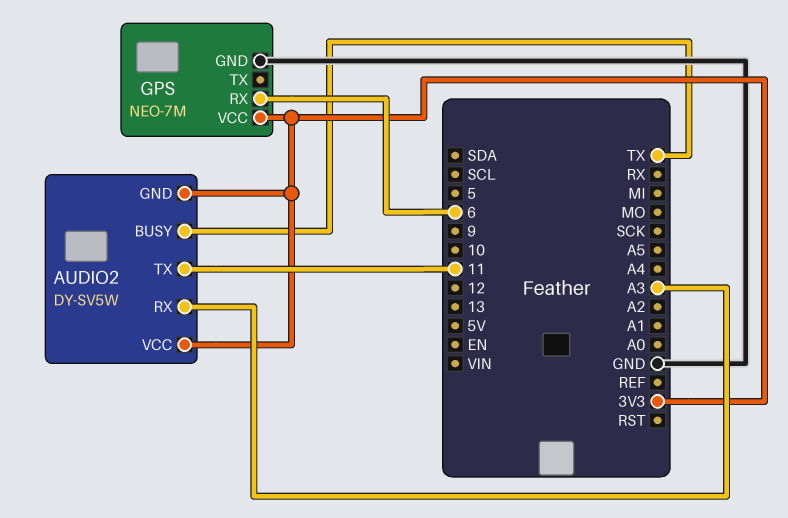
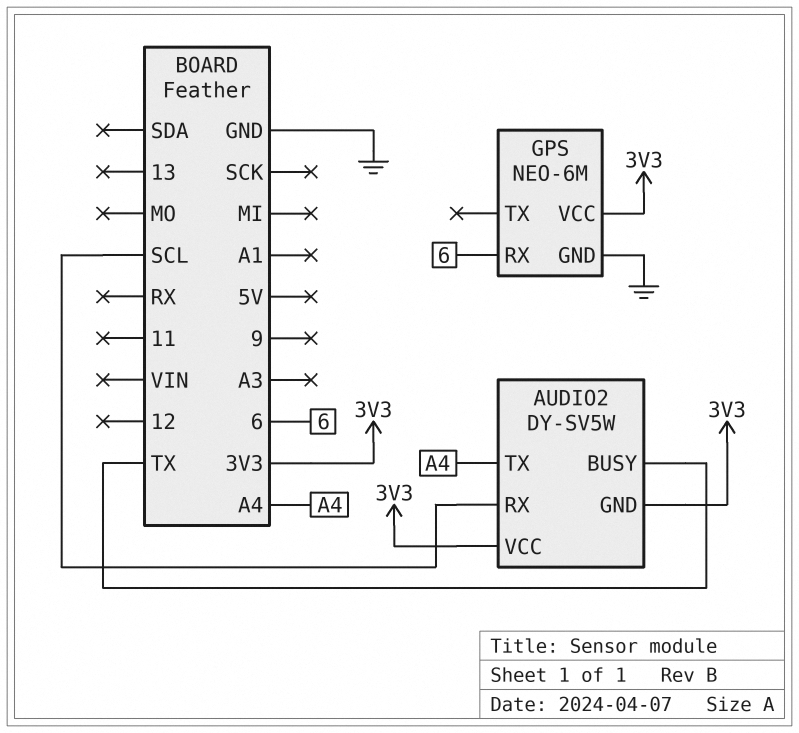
AUDIO2 pin RX: A3 -> SCL
AUDIO2 pin TX: 11 -> A4
GPS: NEO-7M -> NEO-6M

